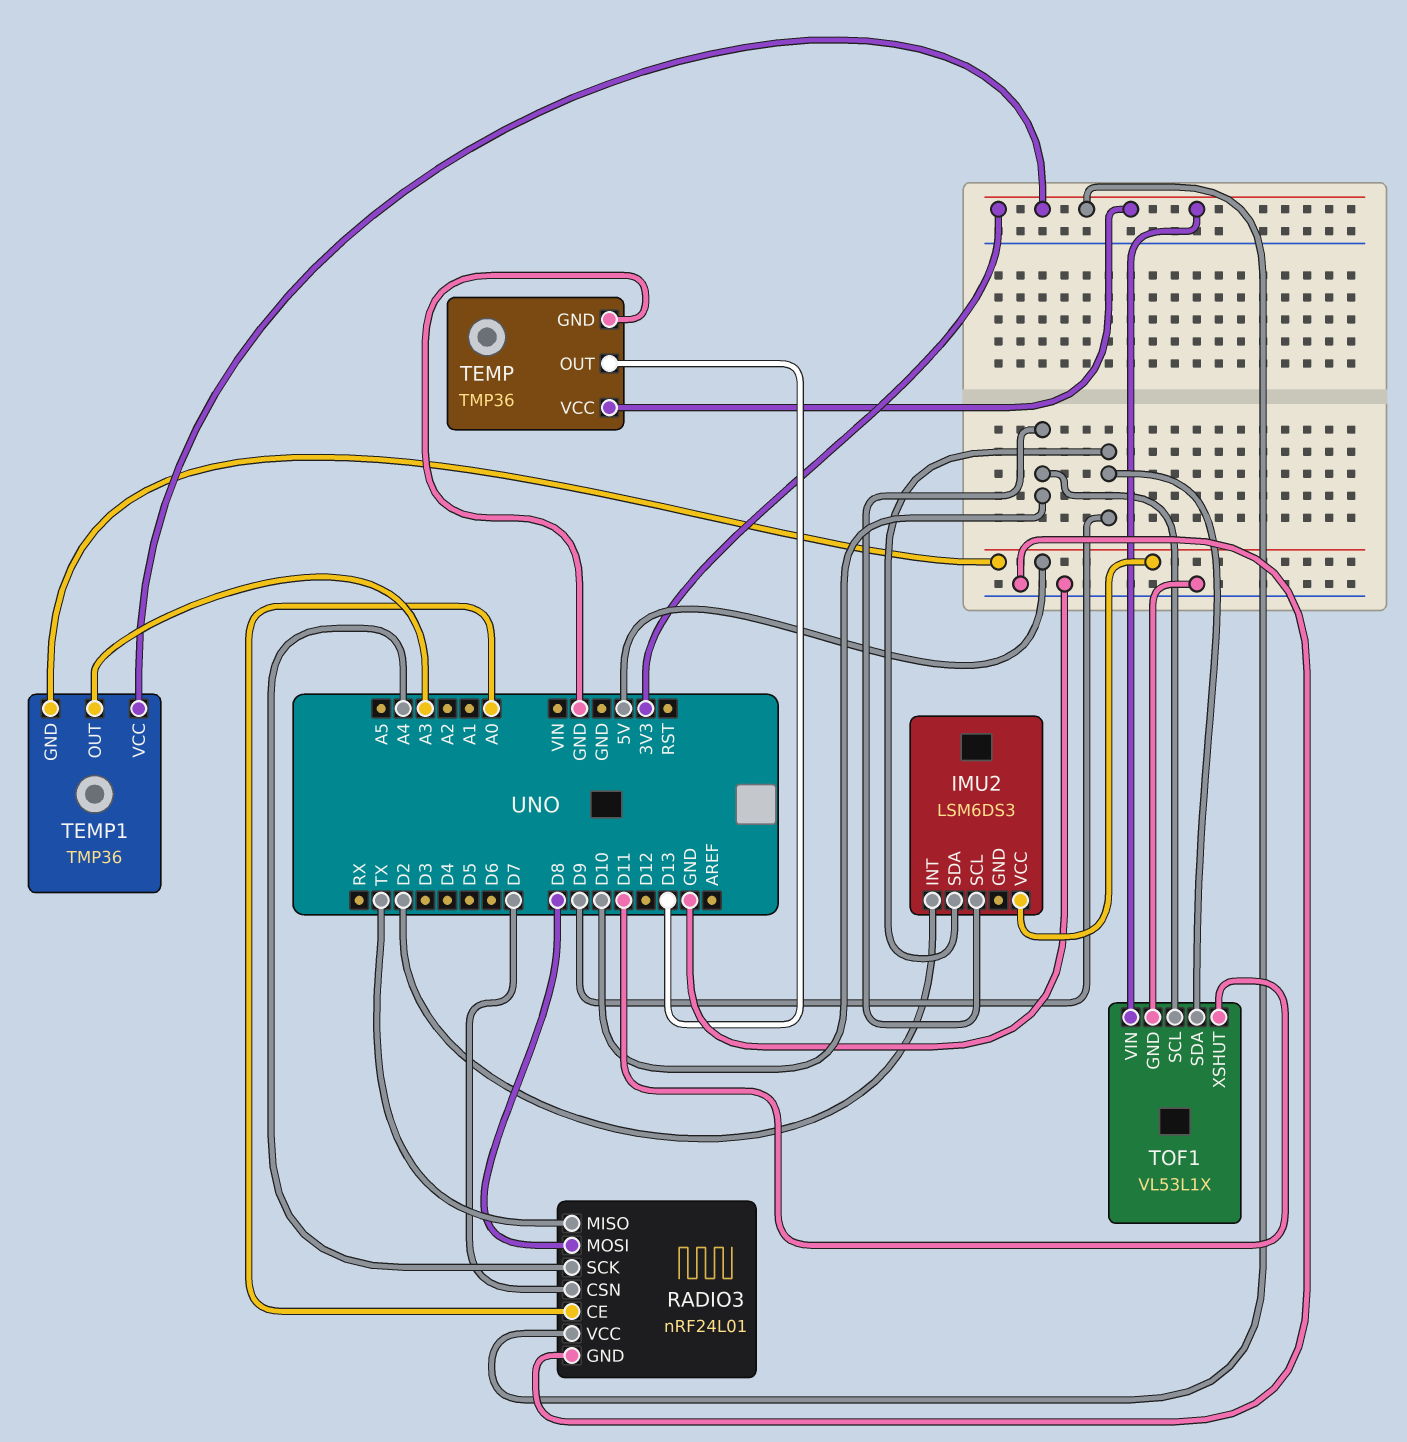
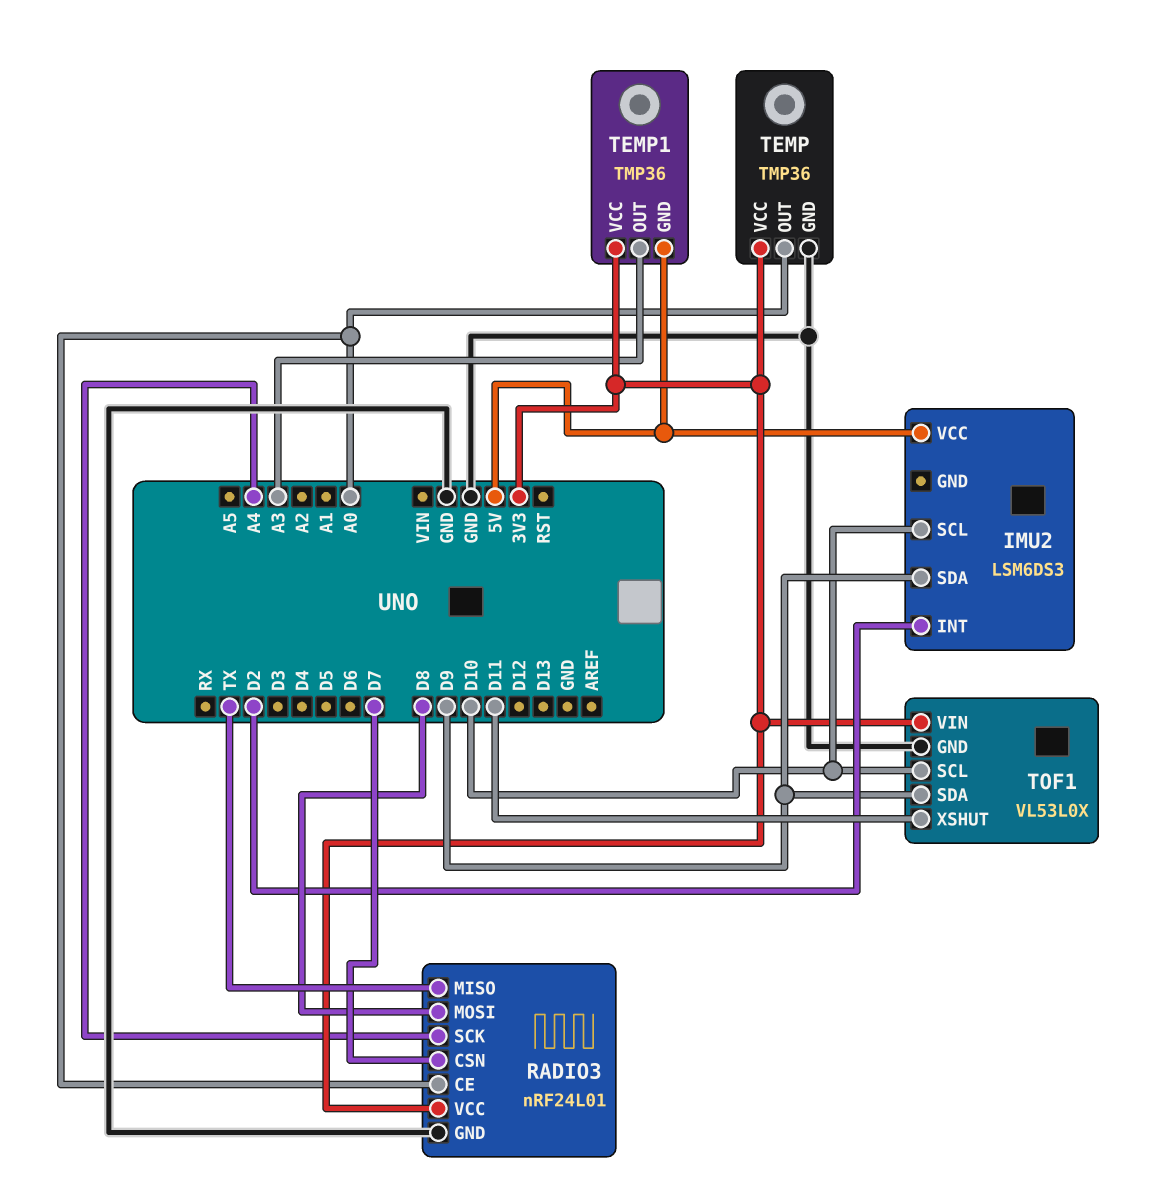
TEMP pin OUT: D13 -> A0
TOF1: VL53L1X -> VL53L0X

